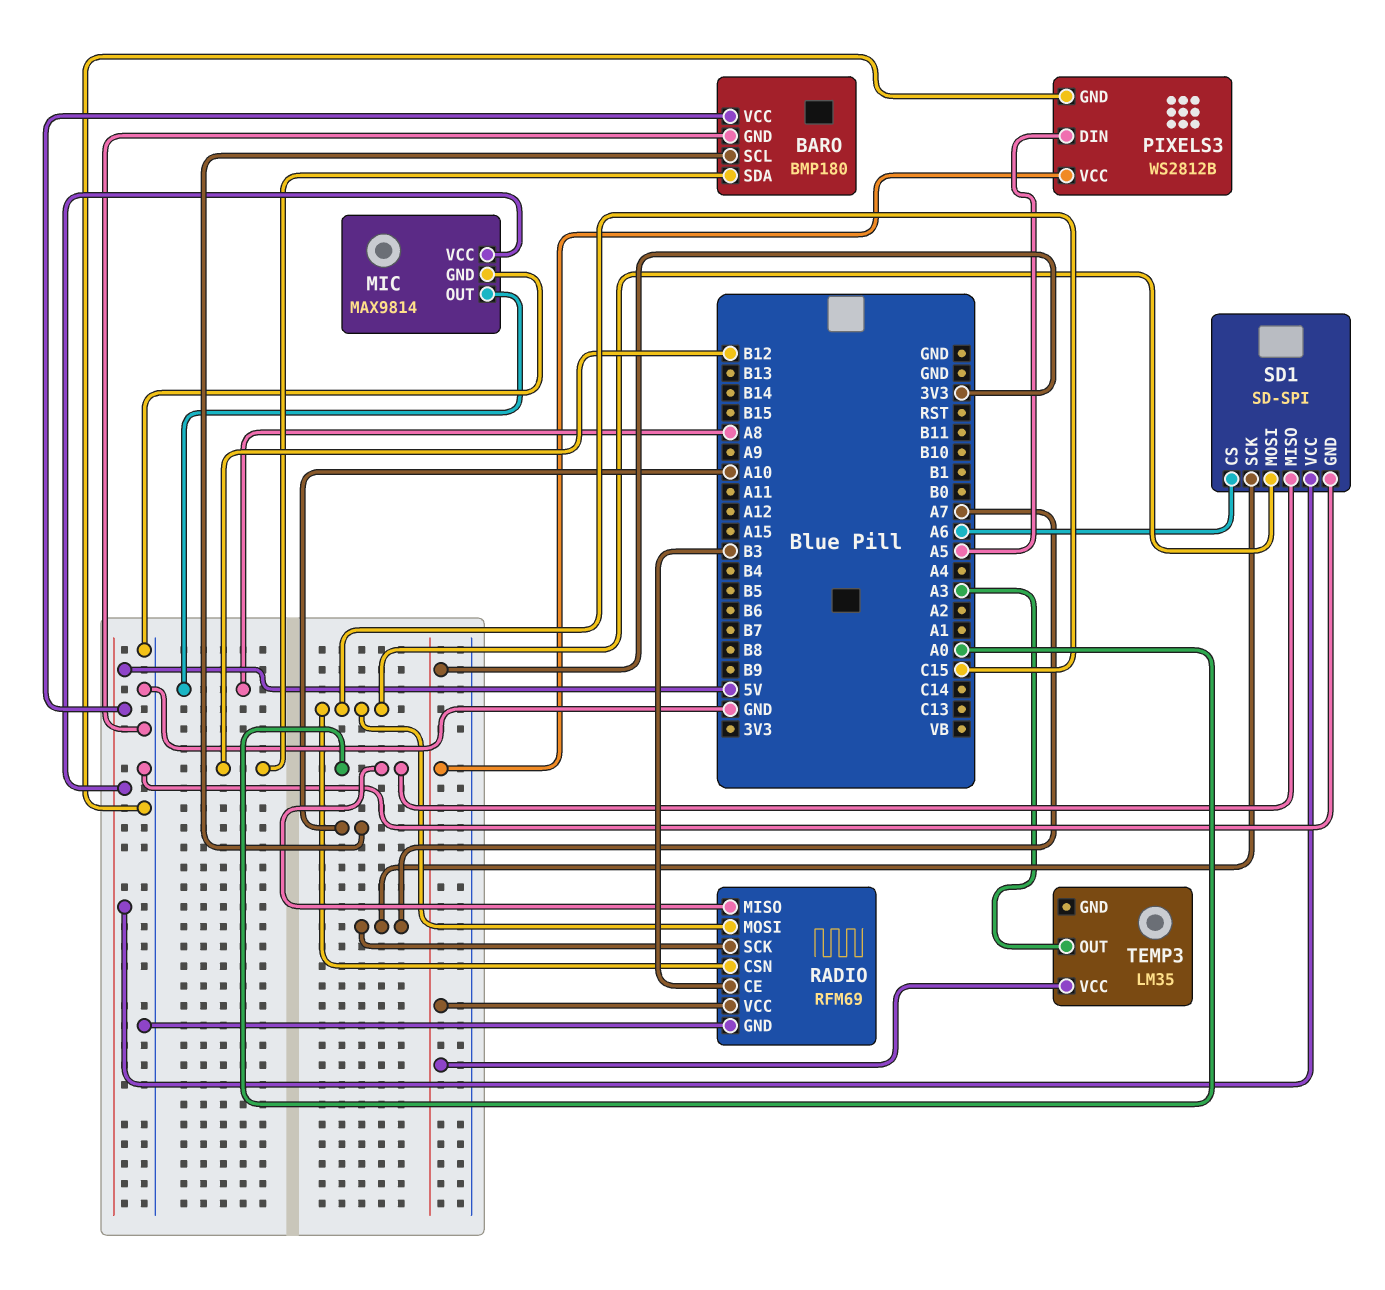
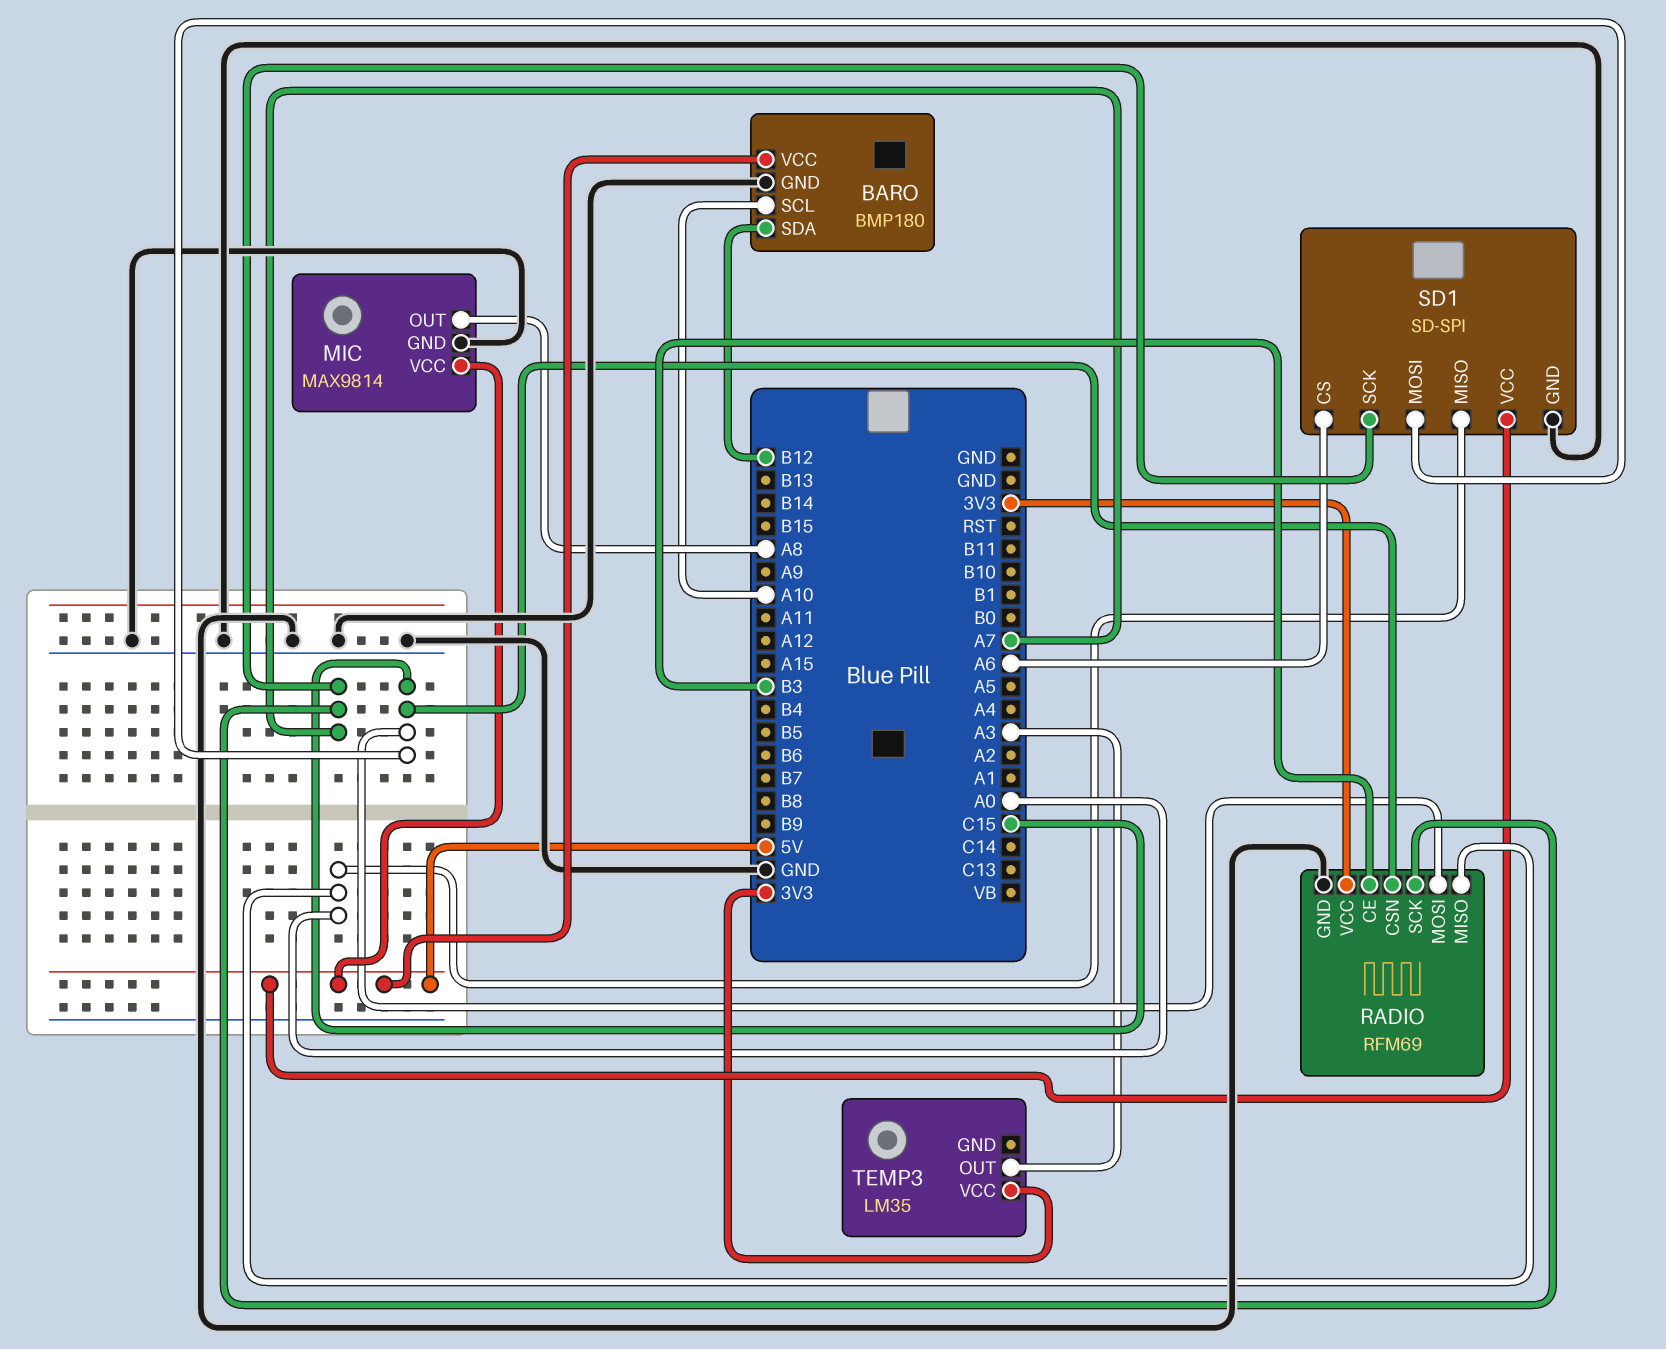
PIXELS3: WS2812B -> none
PIXELS3 pin DIN: A5 -> none
PIXELS3 pin GND: GND -> none
PIXELS3 pin VCC: 3V3 -> none

